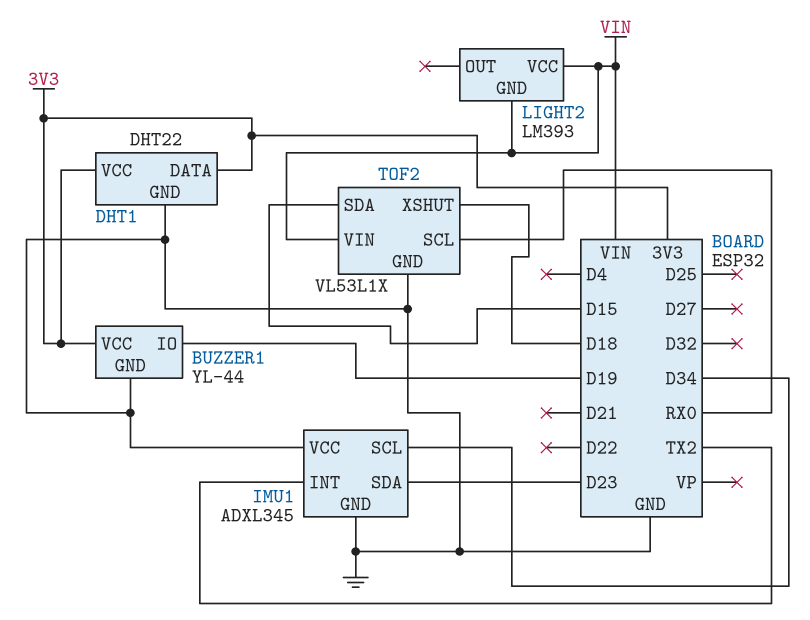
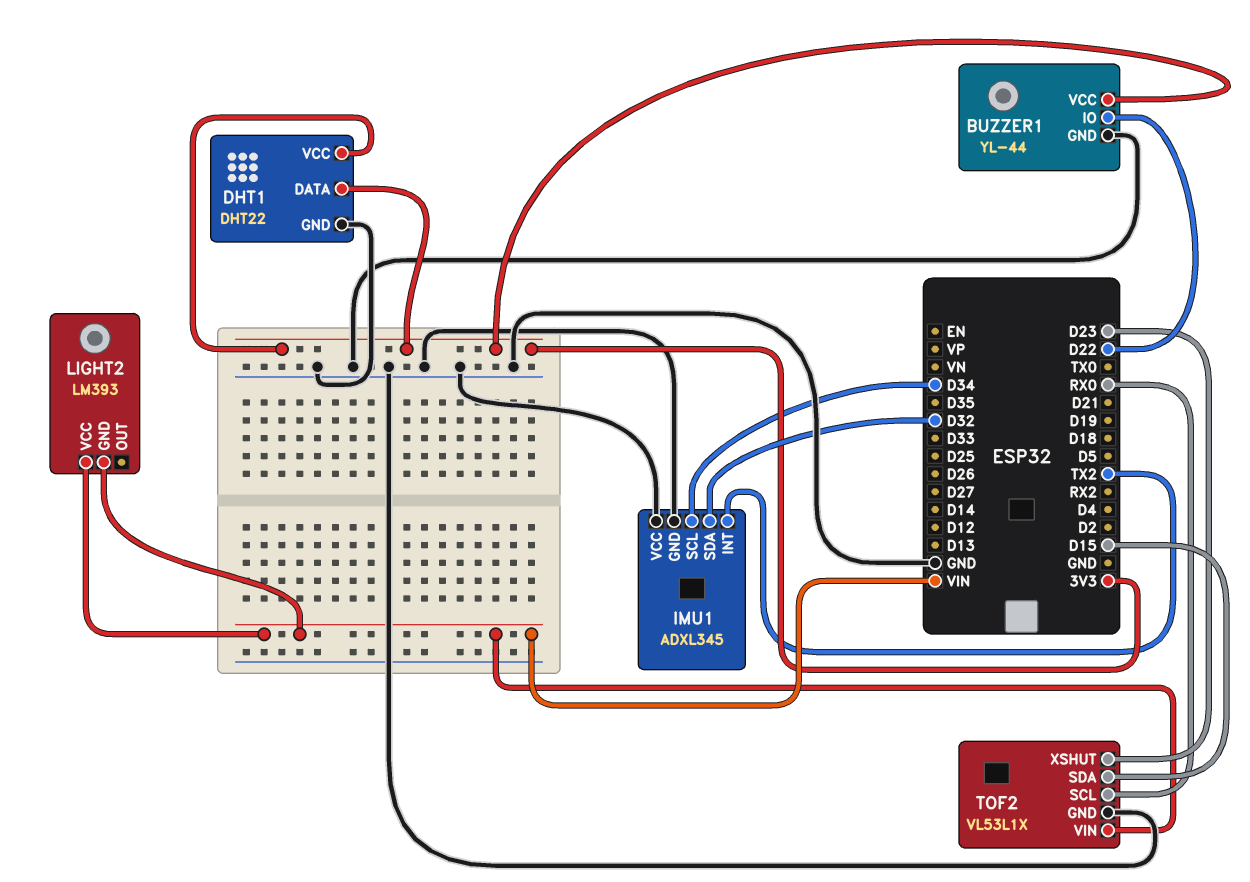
BUZZER1 pin IO: D19 -> D22
IMU1 pin SDA: D23 -> D32
TOF2 pin XSHUT: D18 -> D23

